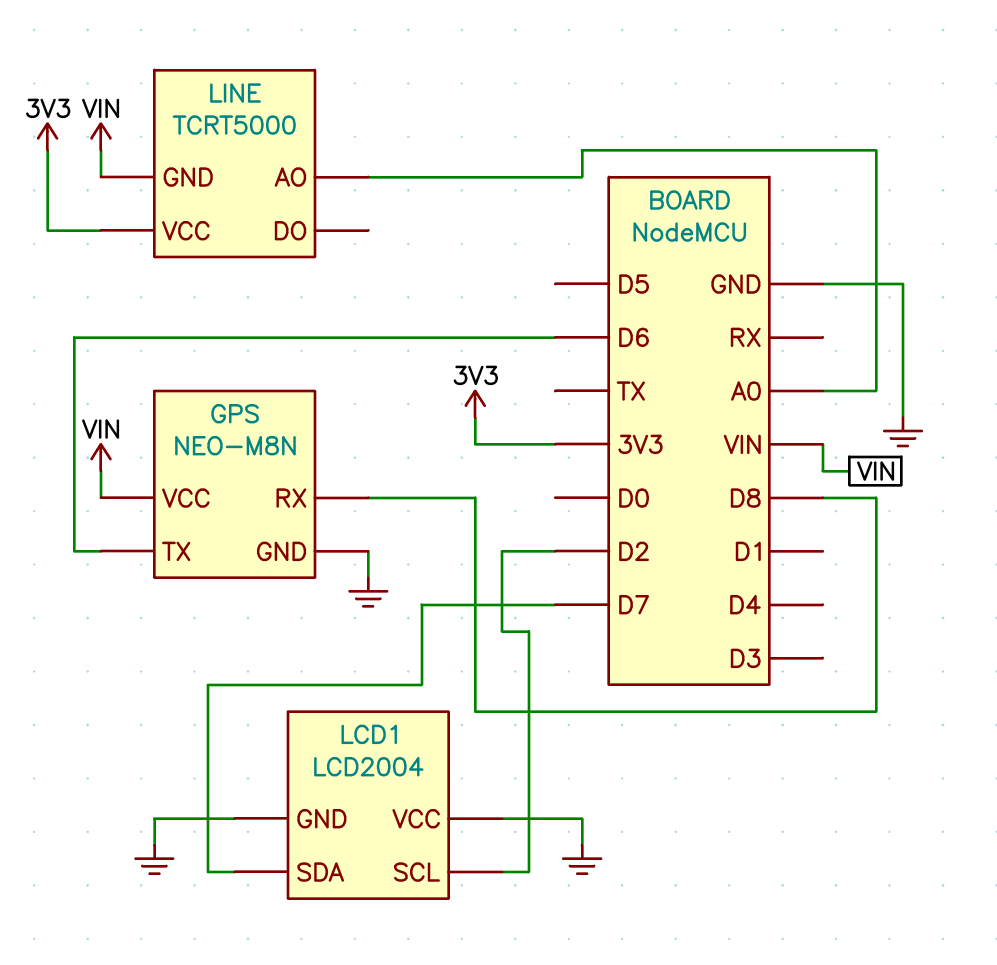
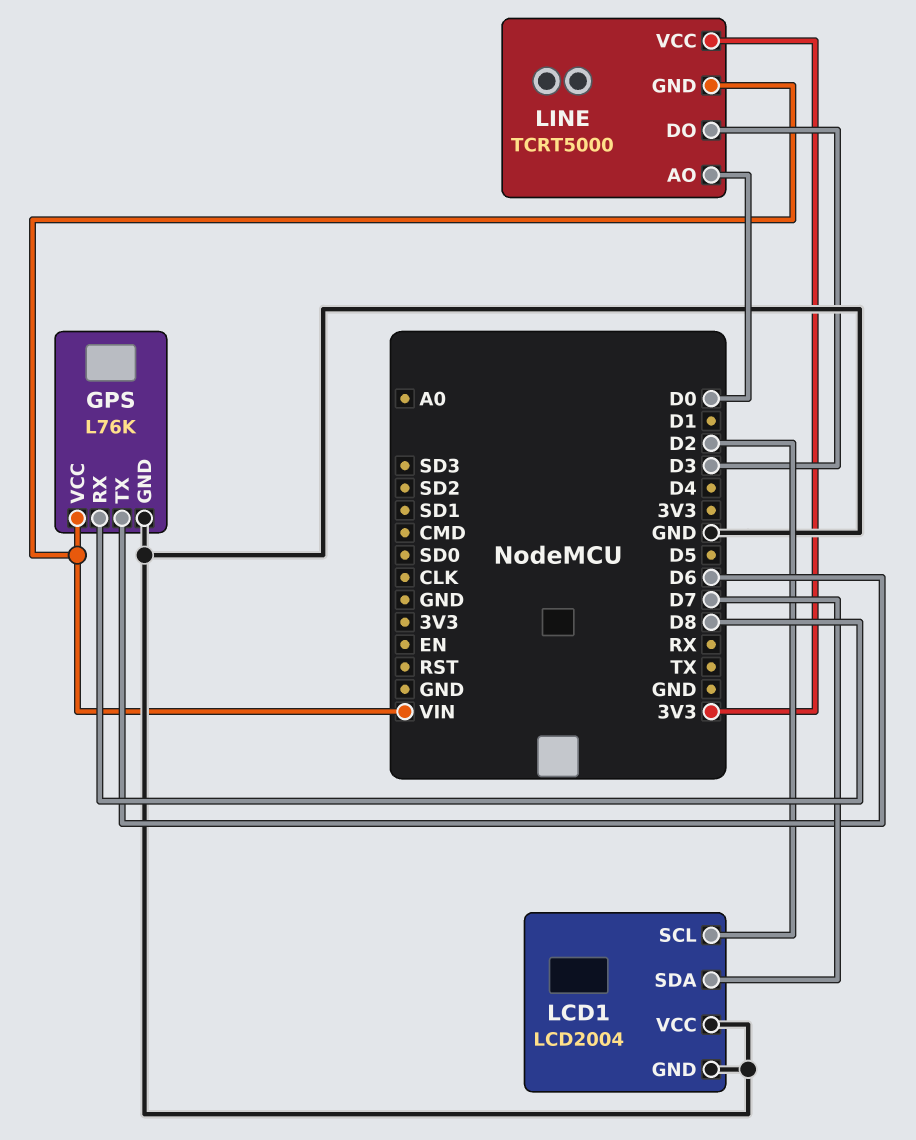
GPS: NEO-M8N -> L76K
LINE pin AO: A0 -> D0
LINE pin DO: none -> D3

